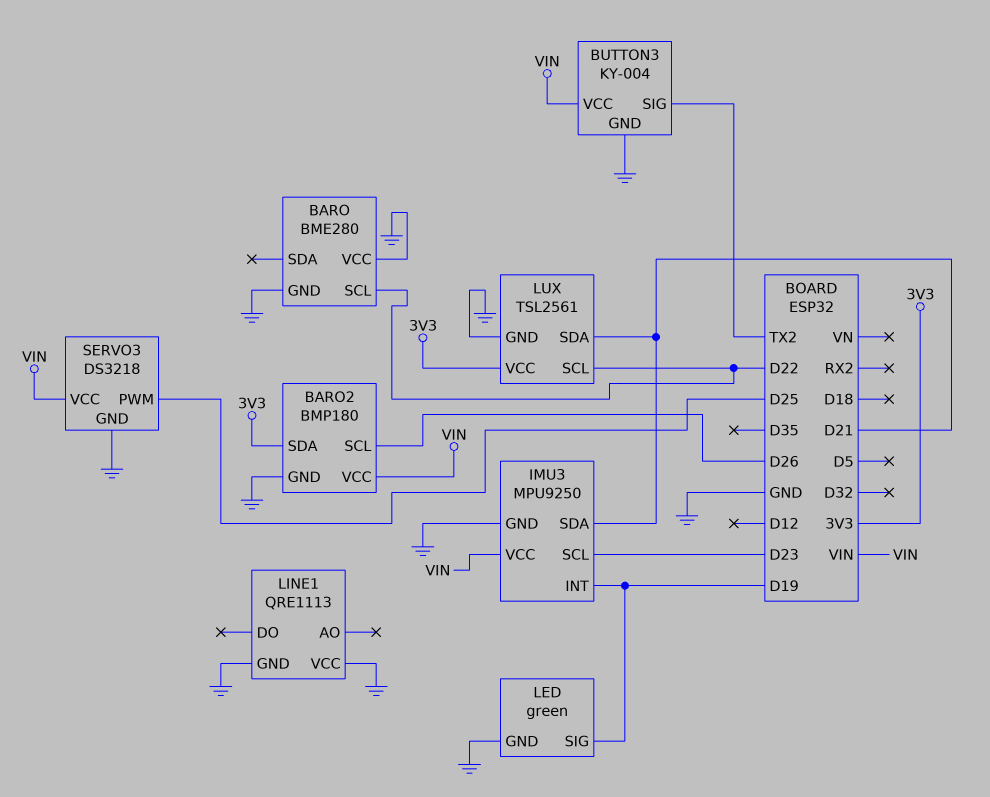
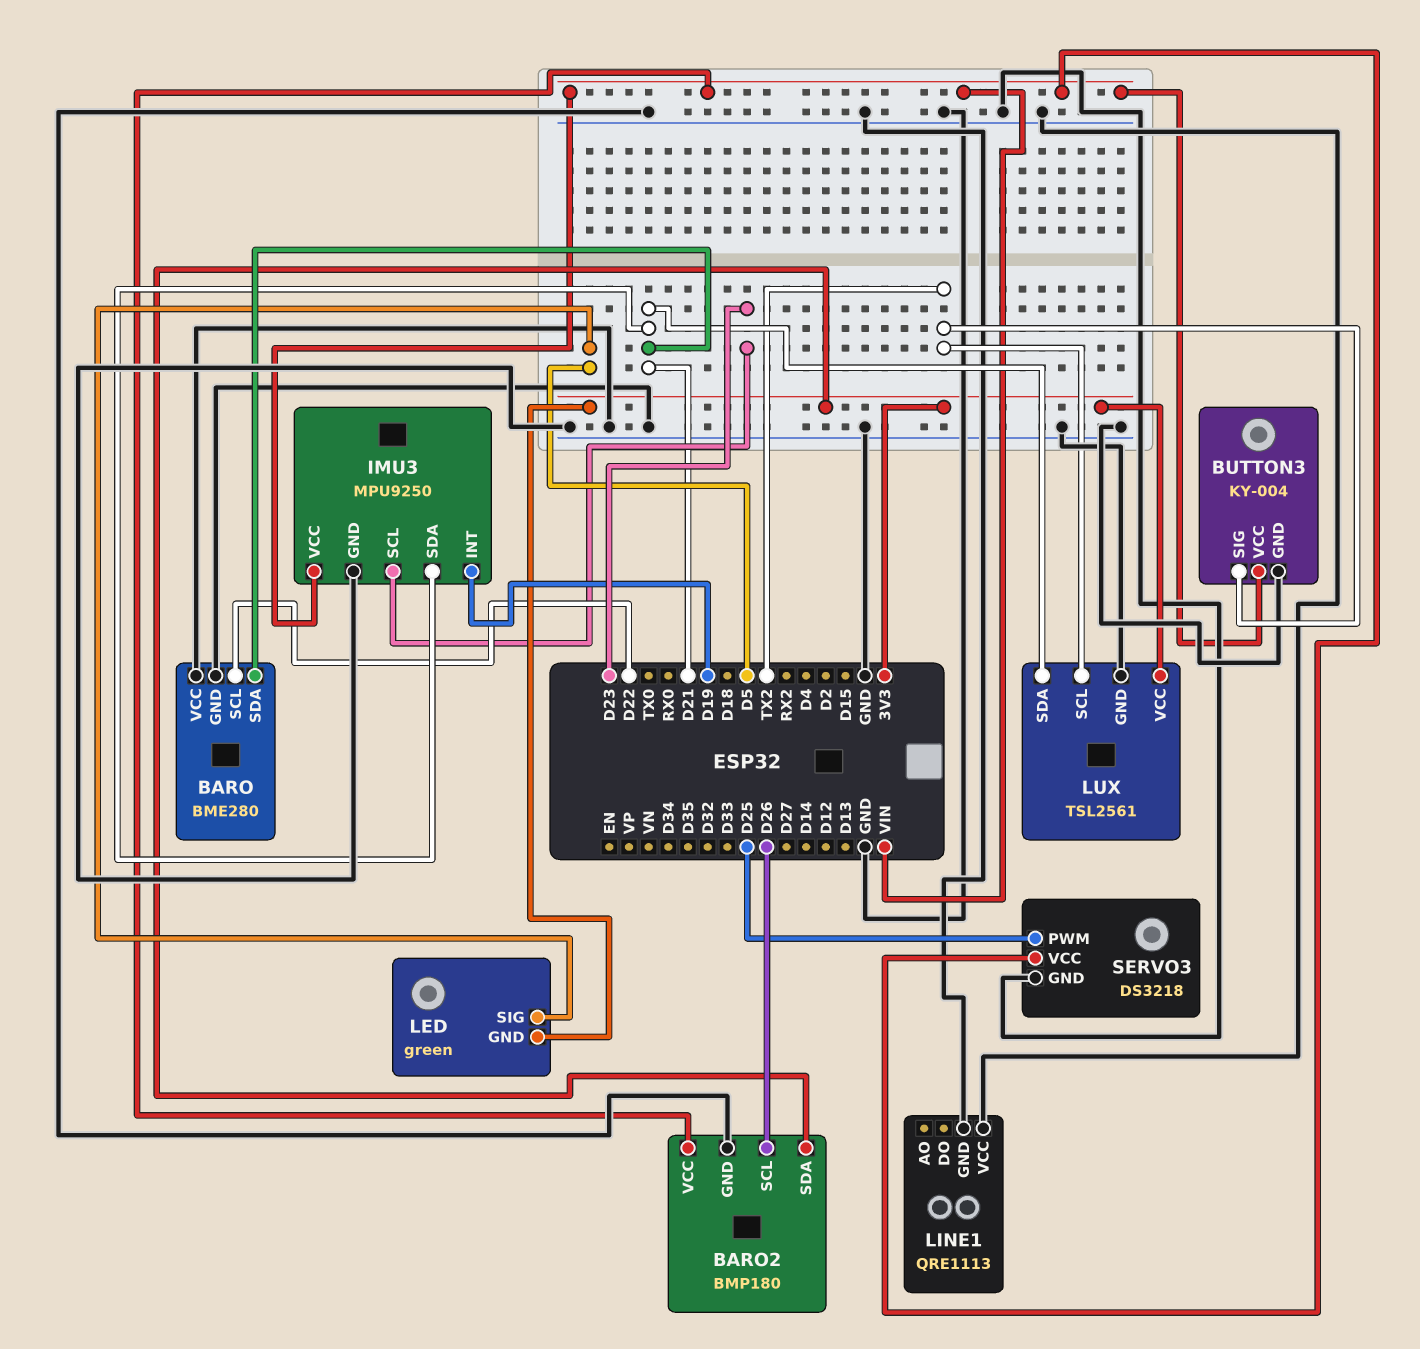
BARO pin SDA: none -> D21
LED pin GND: GND -> 3V3
LED pin SIG: D19 -> D5
LUX pin SCL: D22 -> TX2

